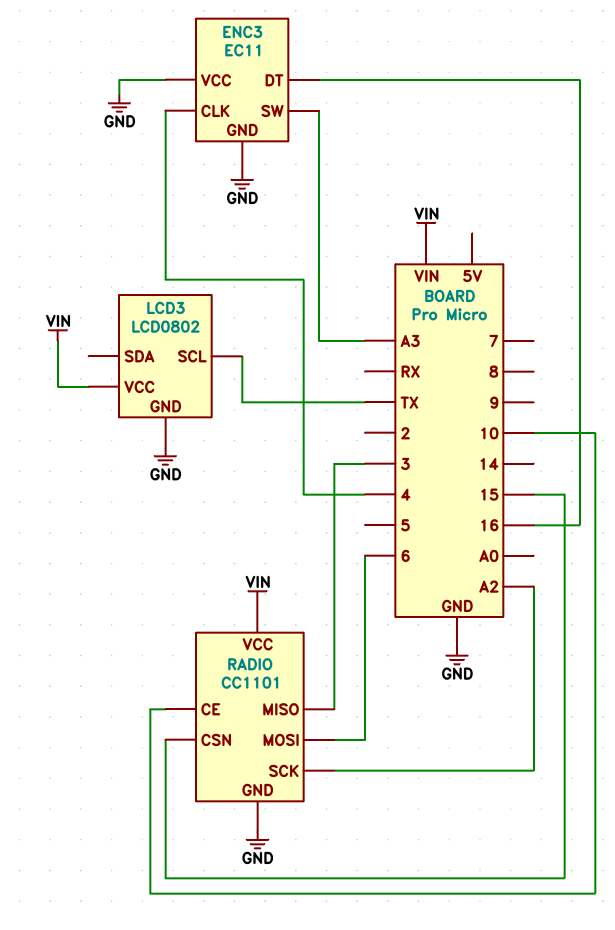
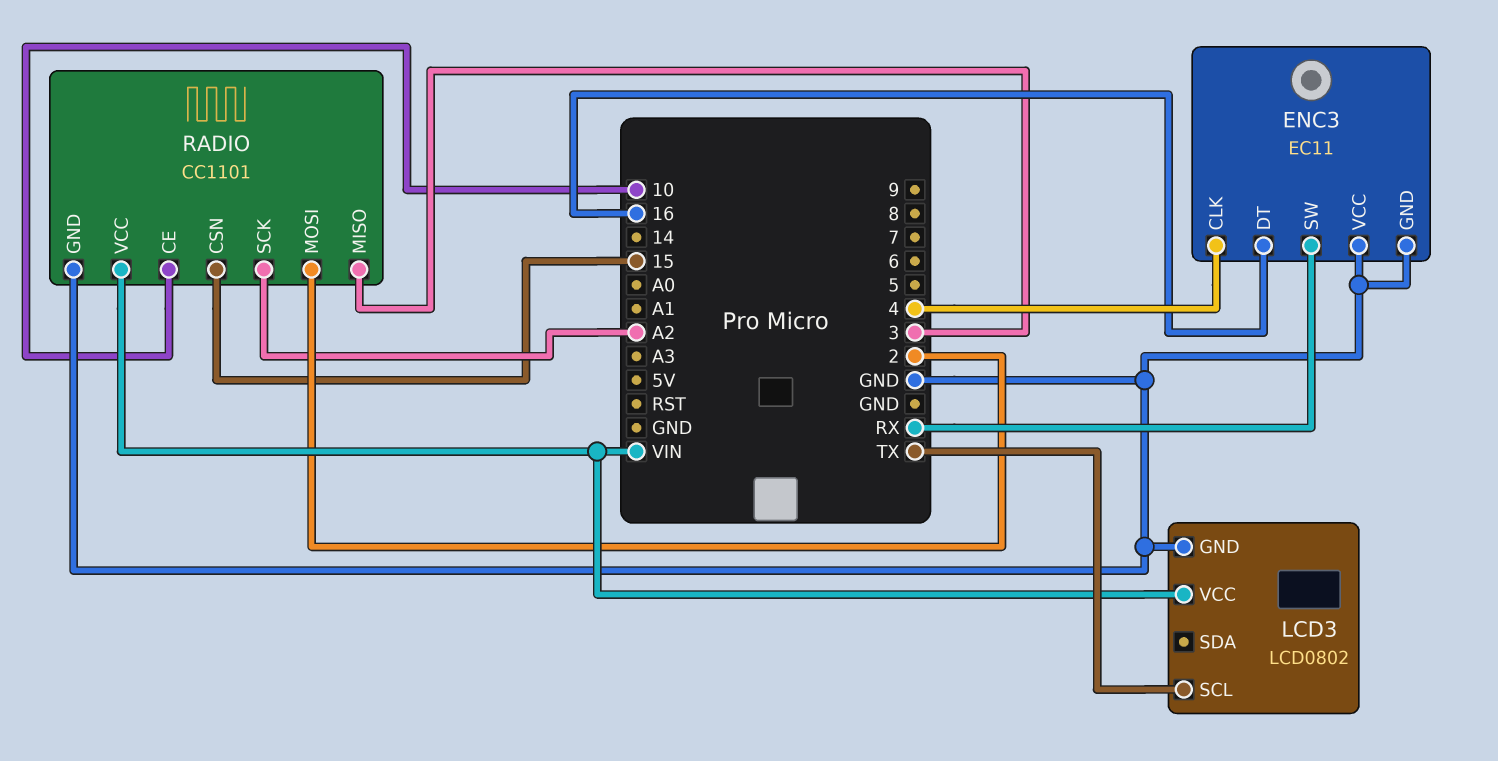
ENC3 pin SW: A3 -> RX
RADIO pin MOSI: 6 -> 2

